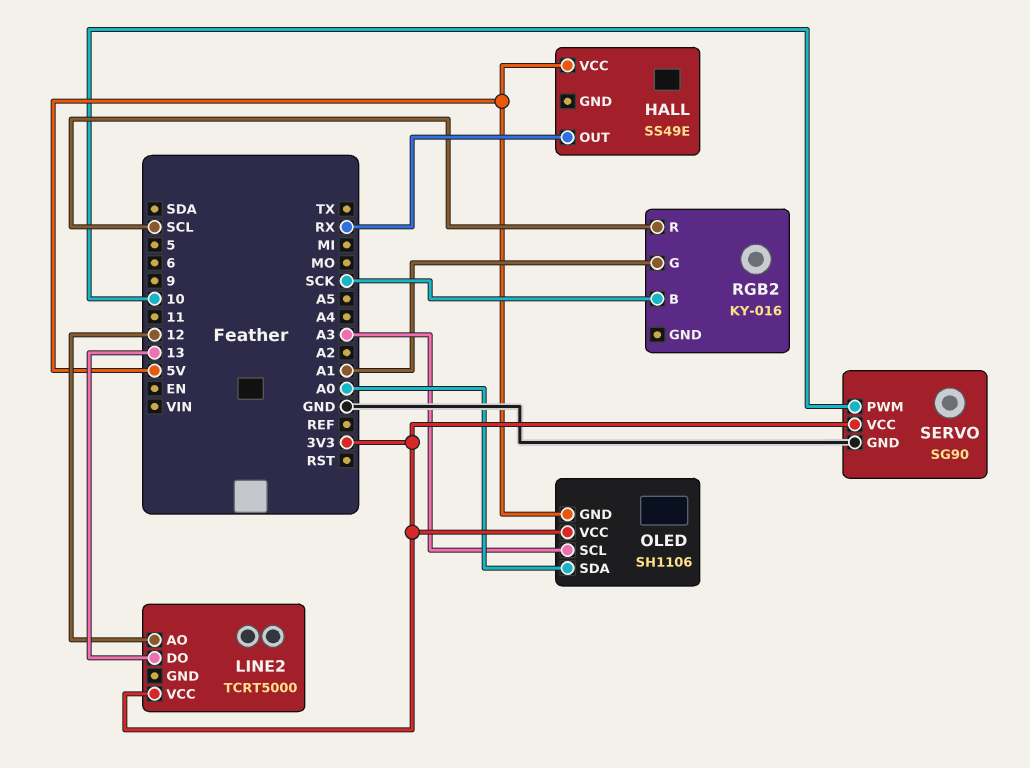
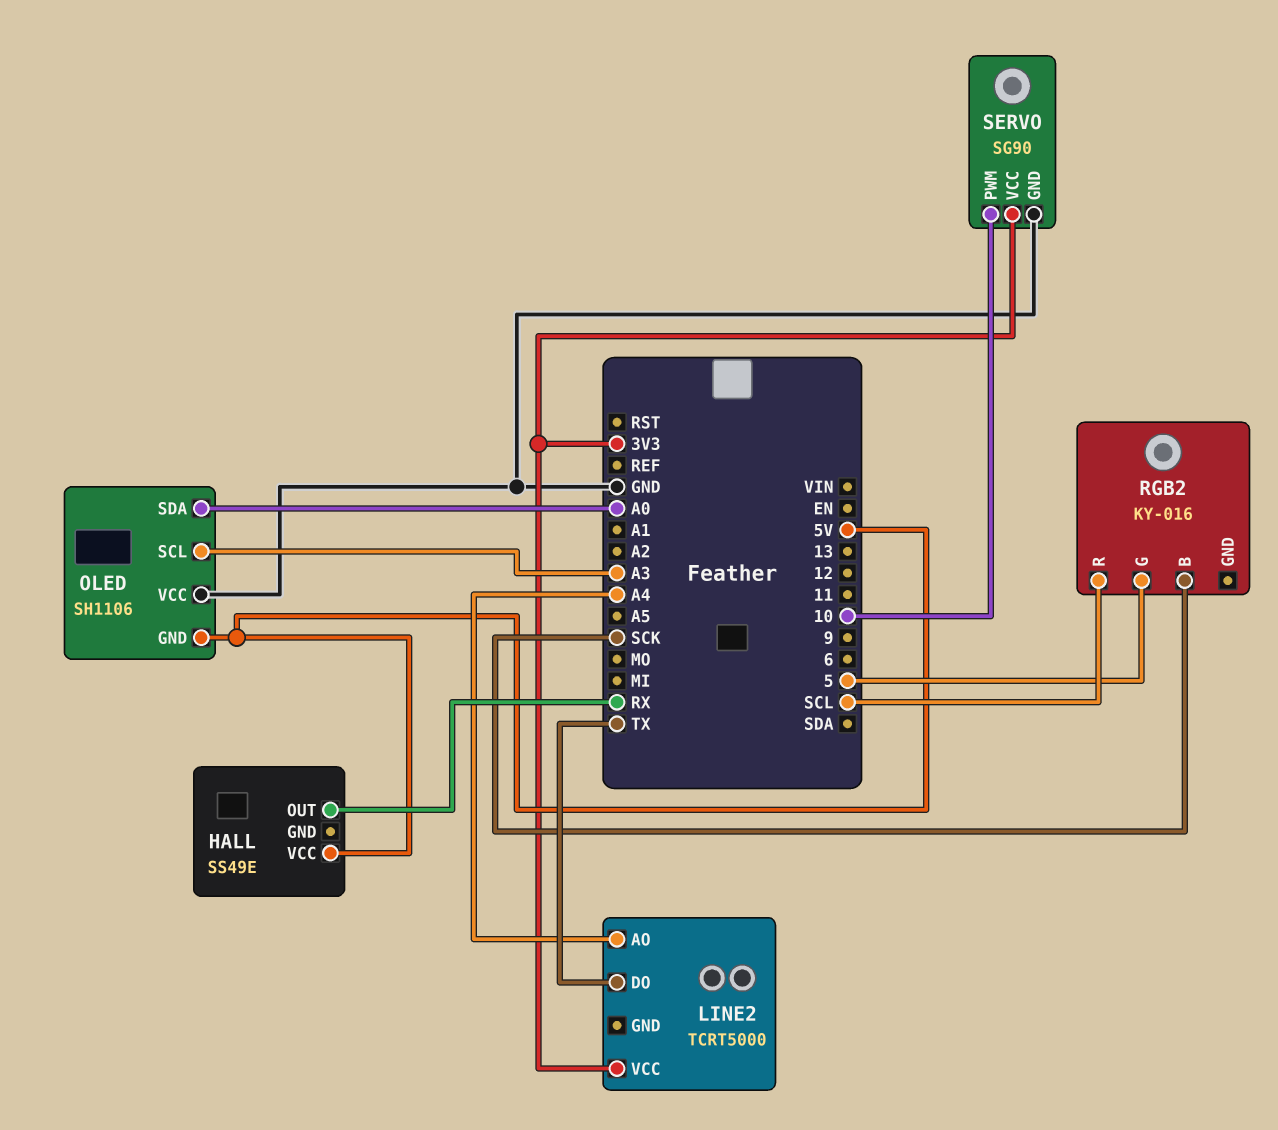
LINE2 pin AO: 12 -> A4
LINE2 pin DO: 13 -> TX
OLED pin VCC: 3V3 -> GND
RGB2 pin G: A1 -> 5

